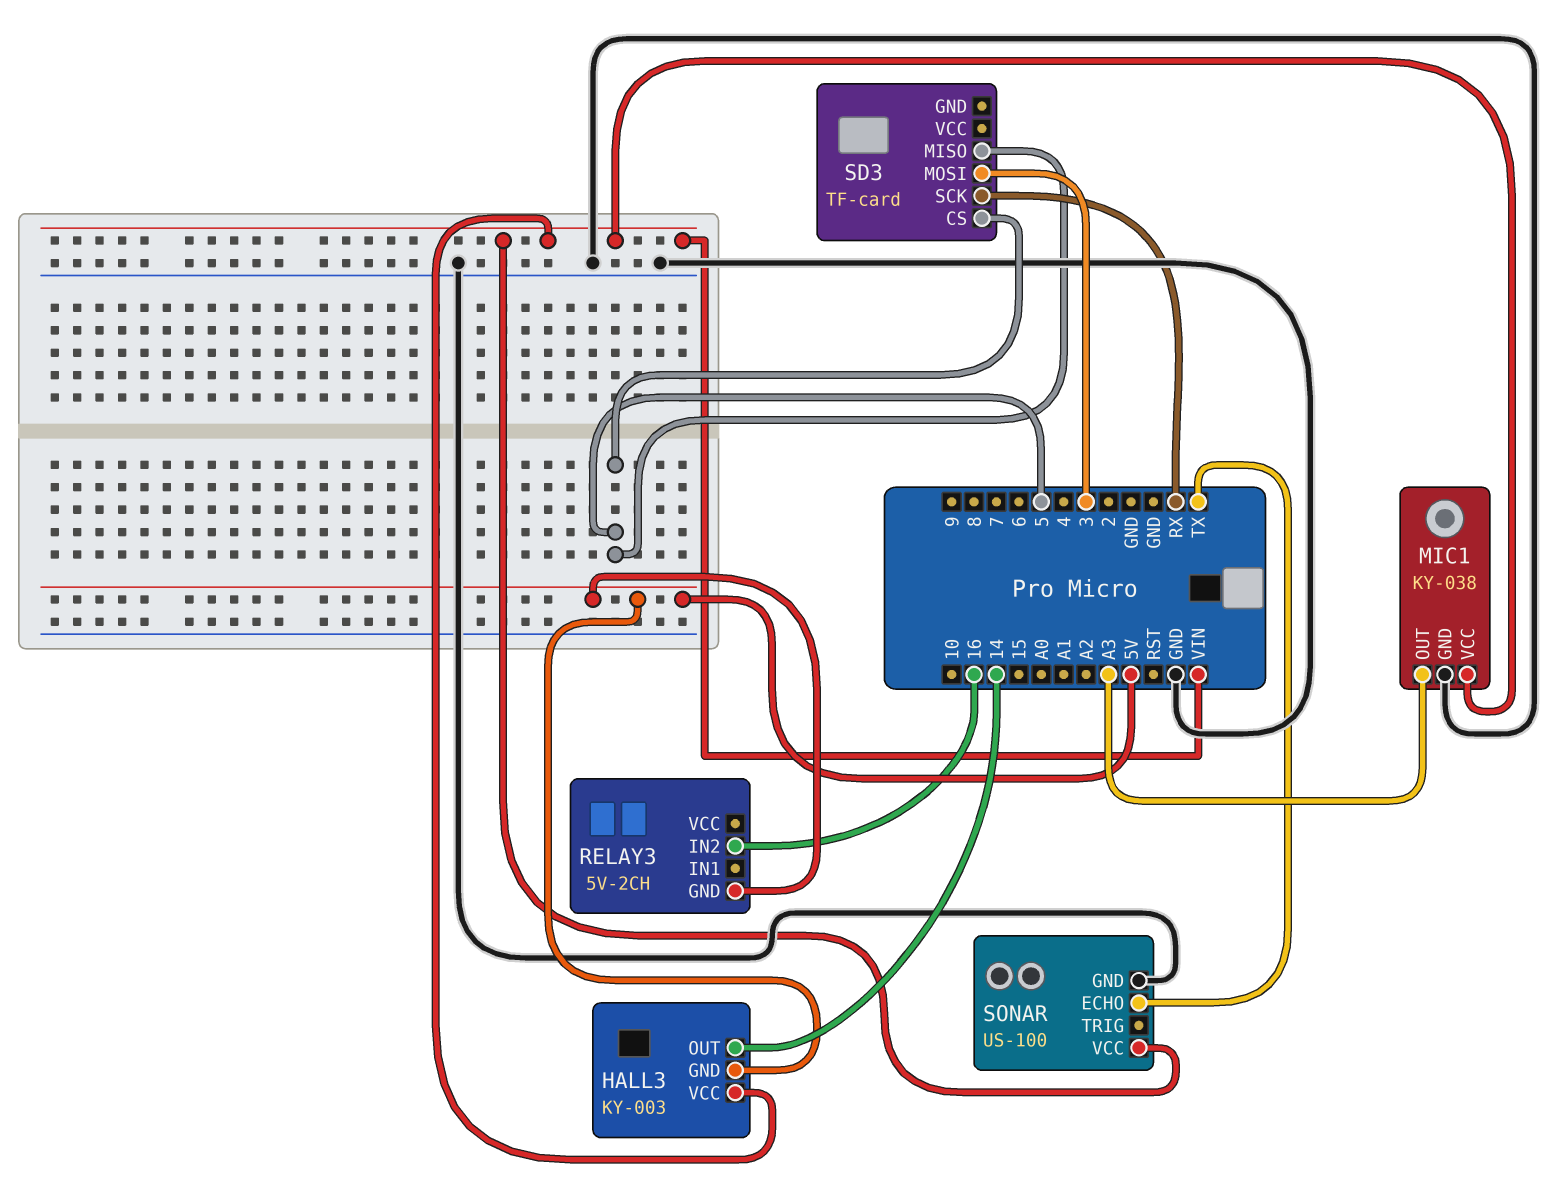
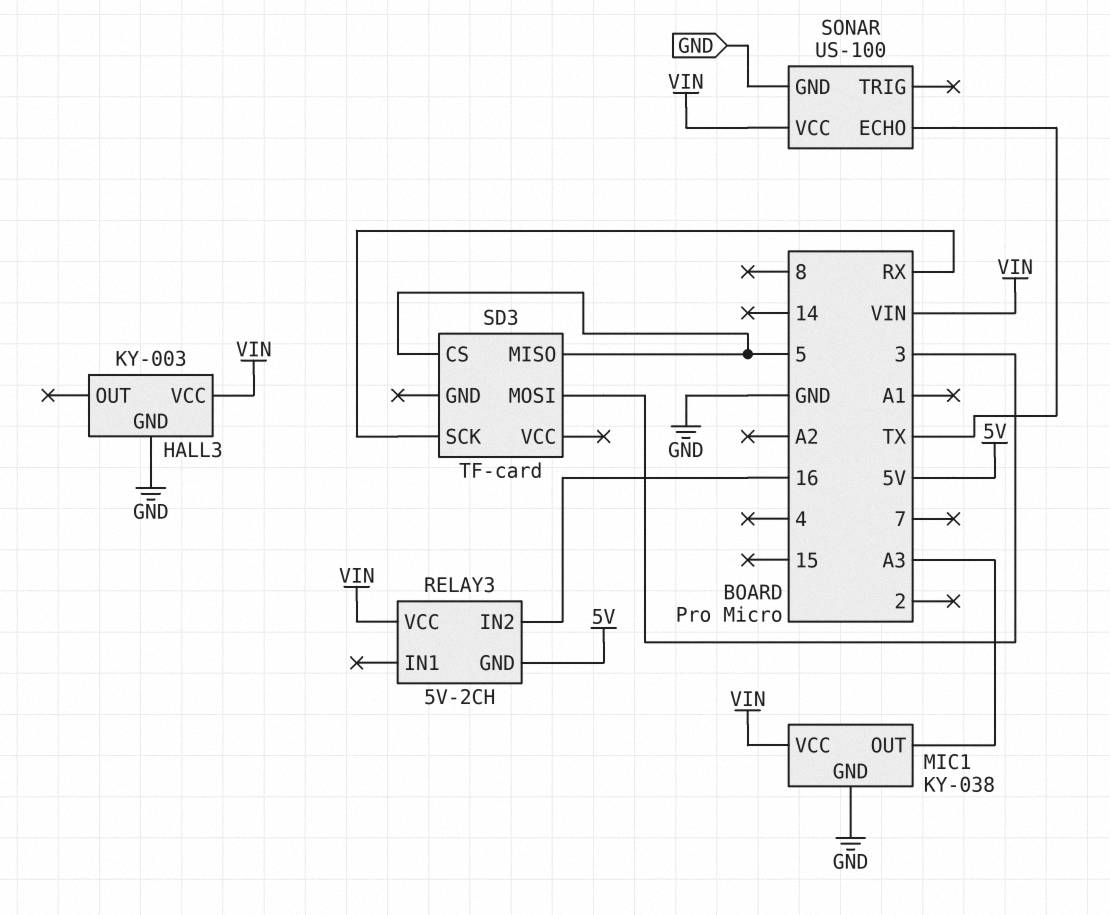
HALL3 pin GND: 5V -> GND
HALL3 pin OUT: 14 -> none
RELAY3 pin VCC: none -> VIN

